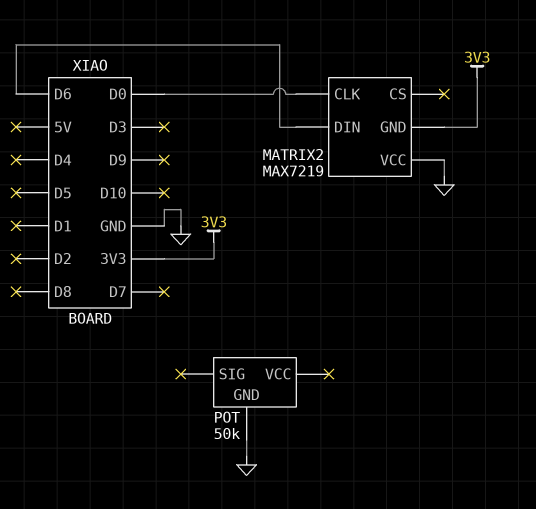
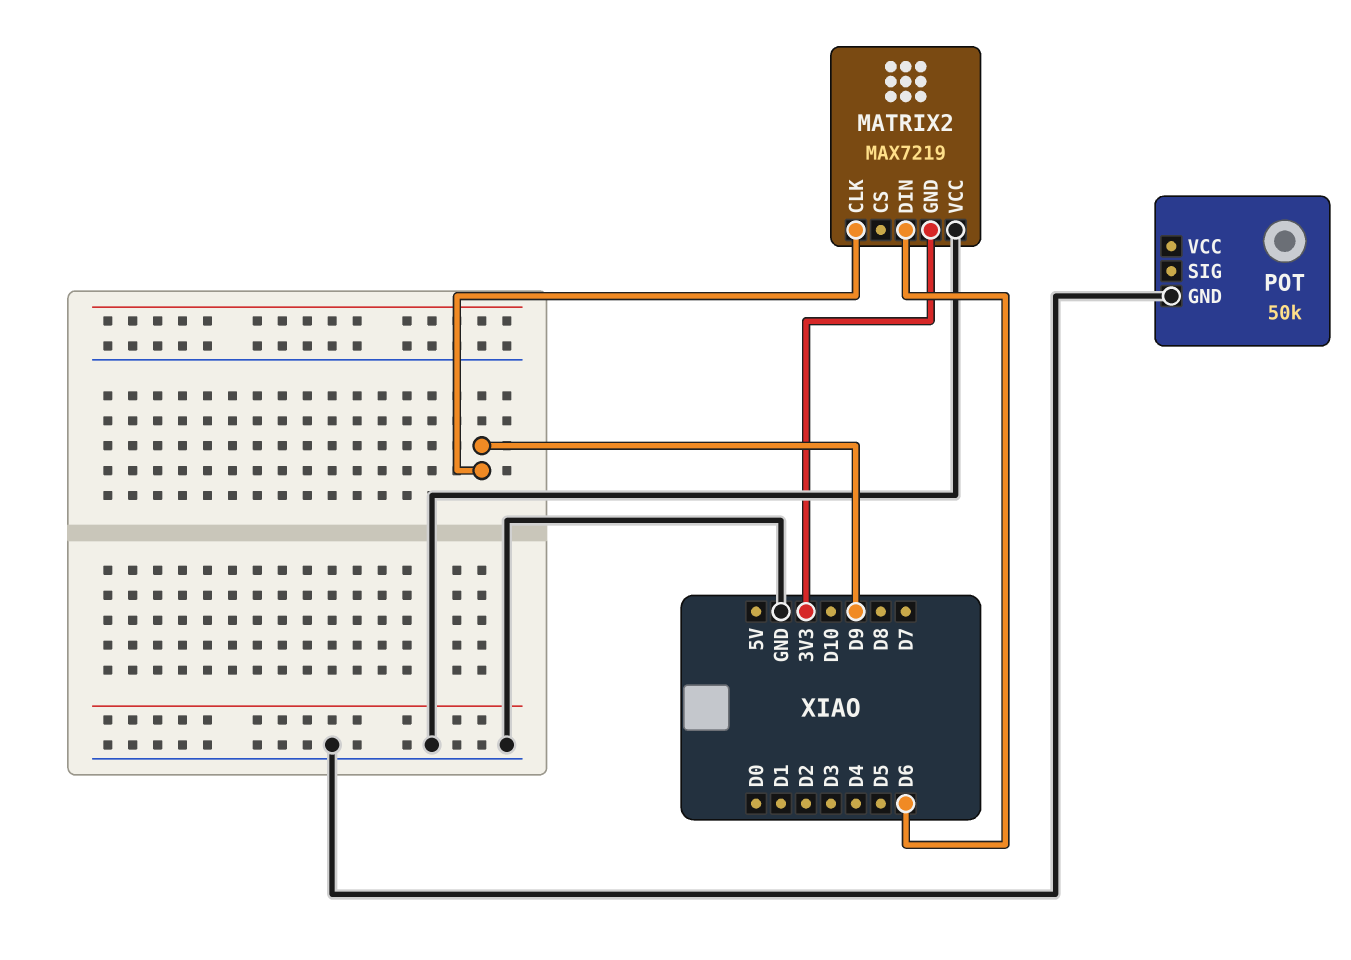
MATRIX2 pin CLK: D0 -> D9

